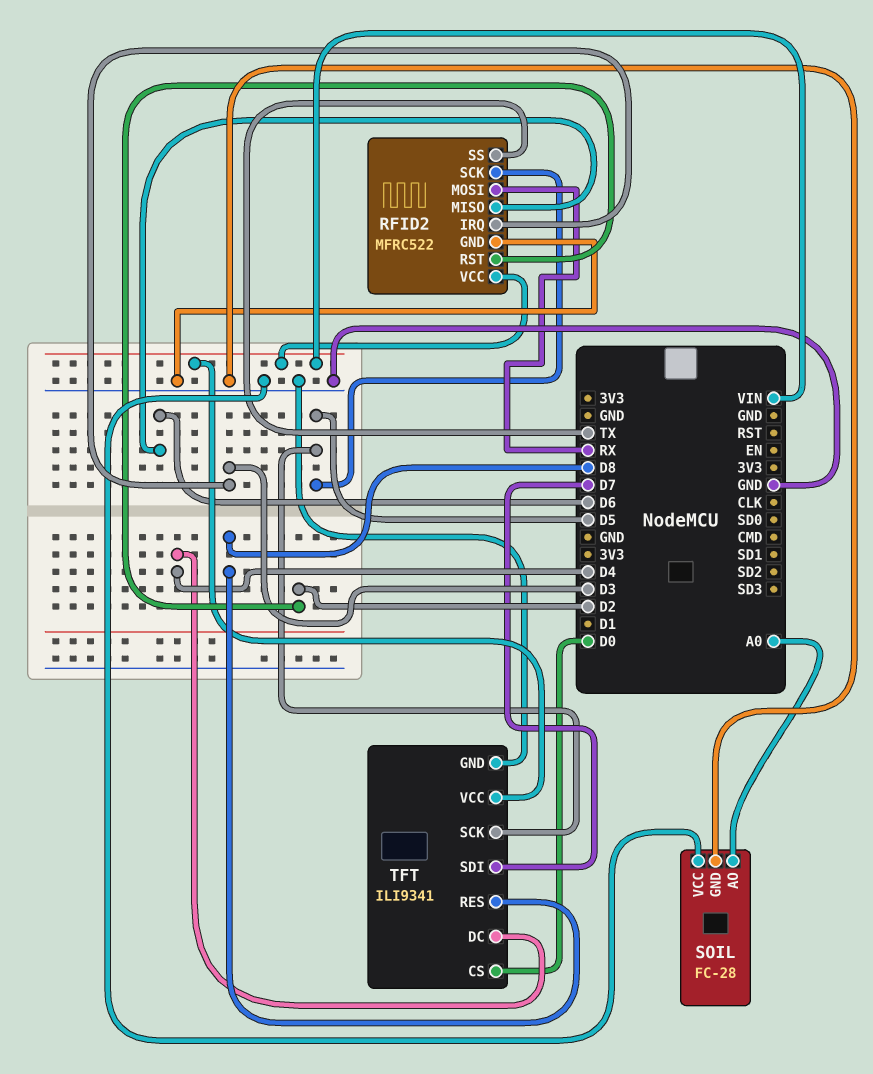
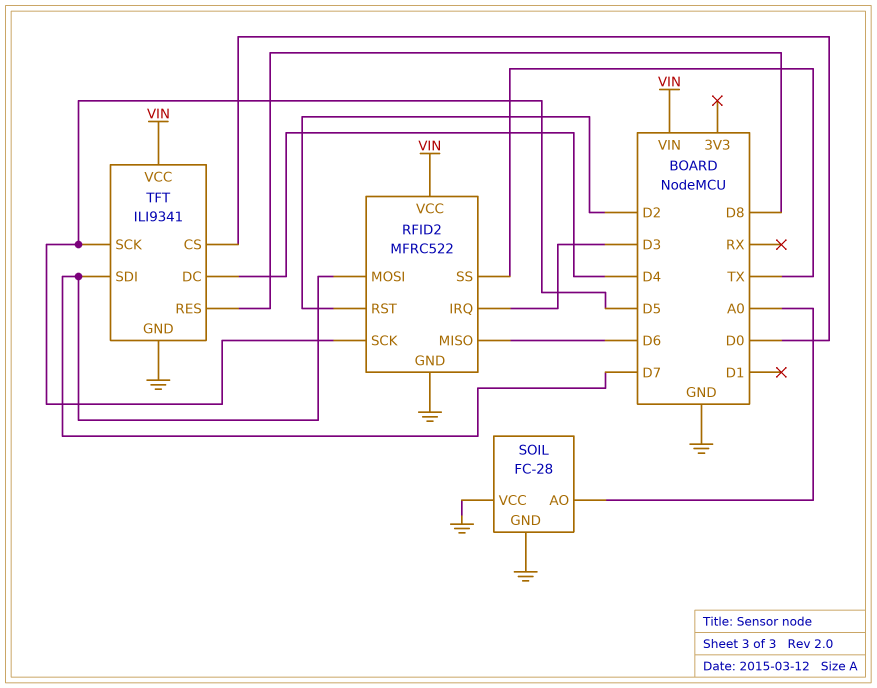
RFID2 pin MOSI: RX -> D7

